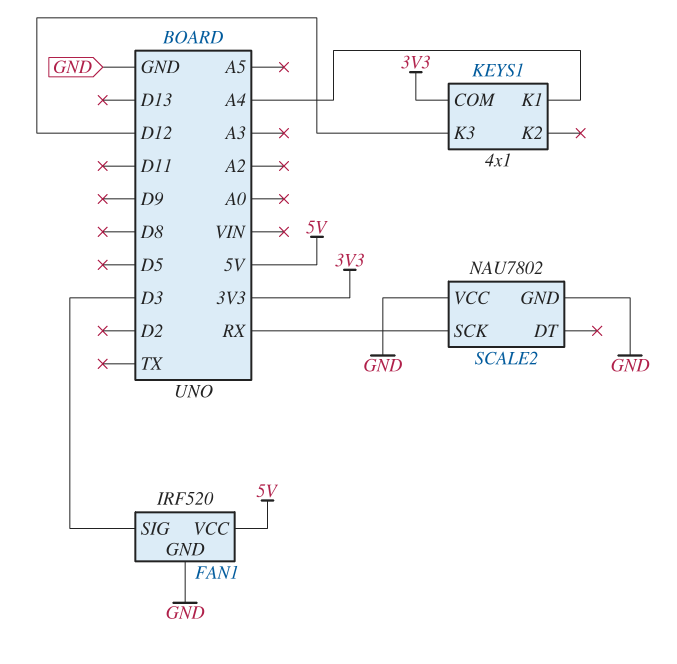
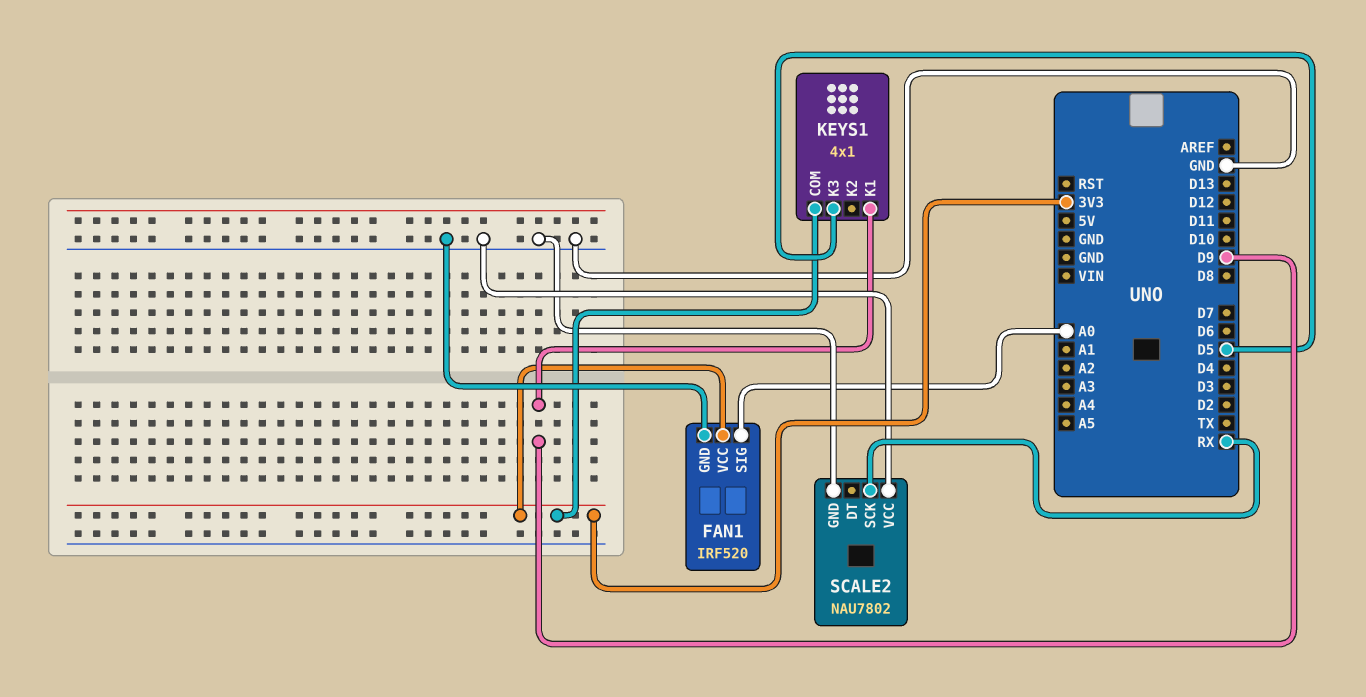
FAN1 pin SIG: D3 -> A0
FAN1 pin VCC: 5V -> 3V3
KEYS1 pin K1: A4 -> D9
KEYS1 pin K3: D12 -> D5

